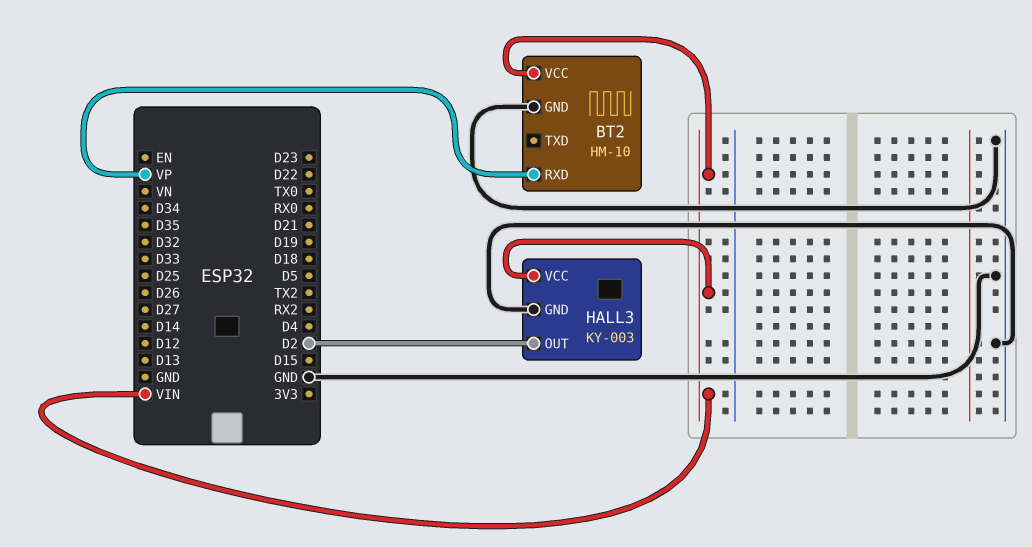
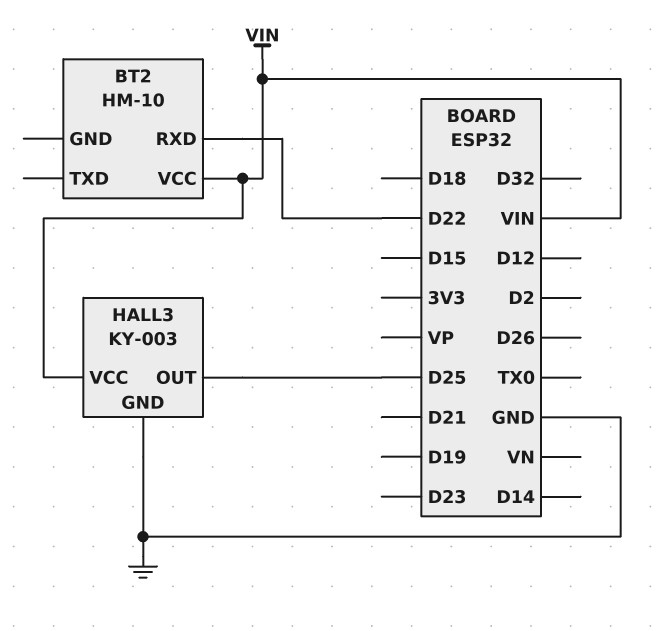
BT2 pin GND: GND -> none
BT2 pin RXD: VP -> D22
HALL3 pin OUT: D2 -> D25

